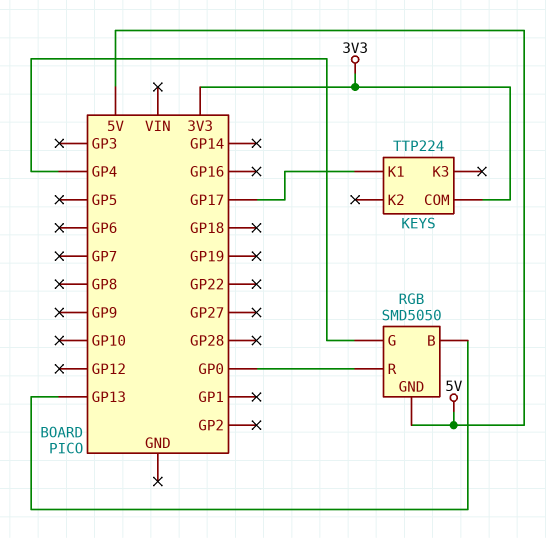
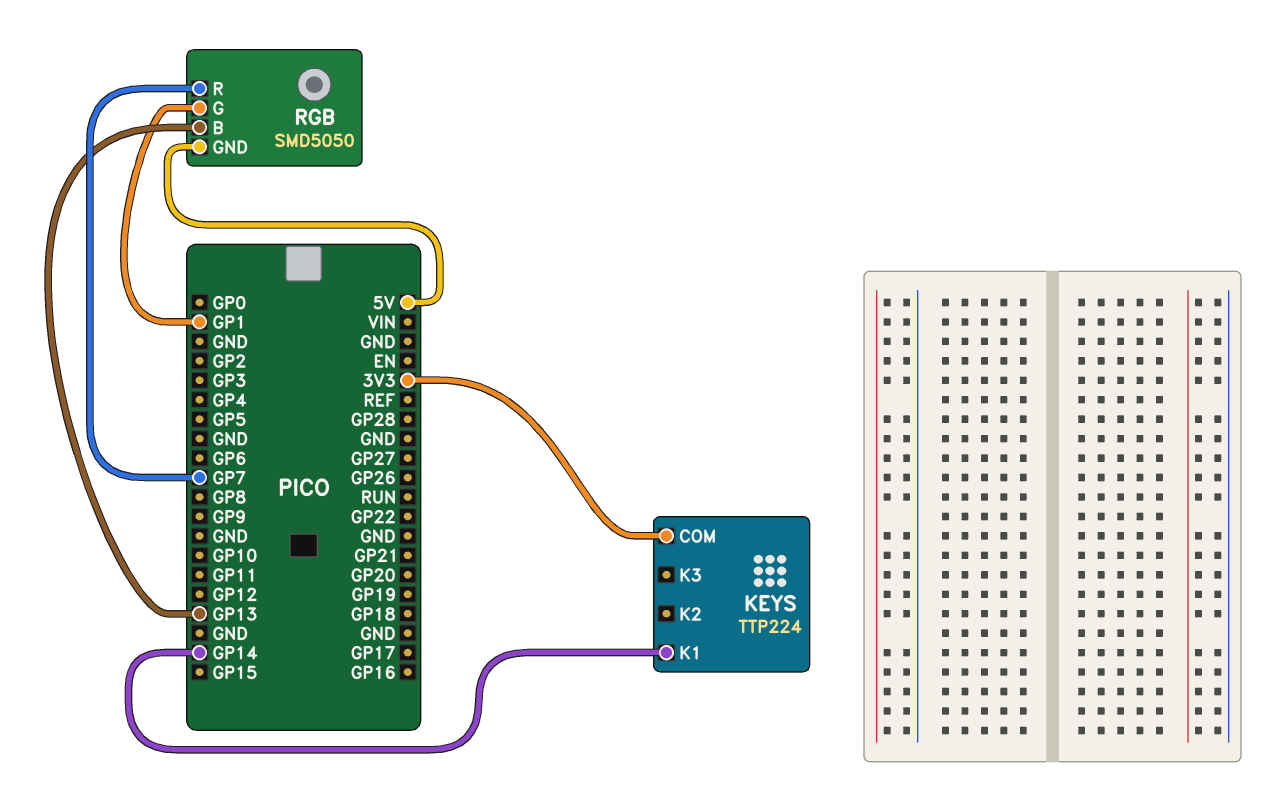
KEYS pin K1: GP17 -> GP14
RGB pin G: GP4 -> GP1
RGB pin R: GP0 -> GP7

